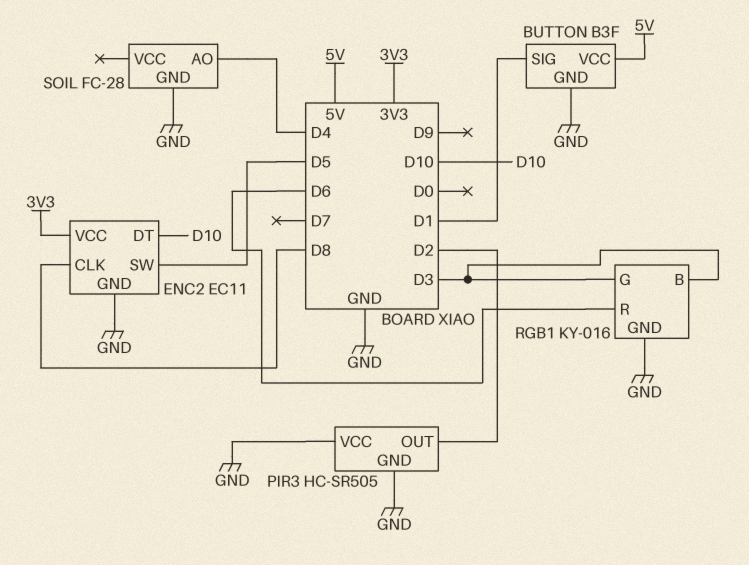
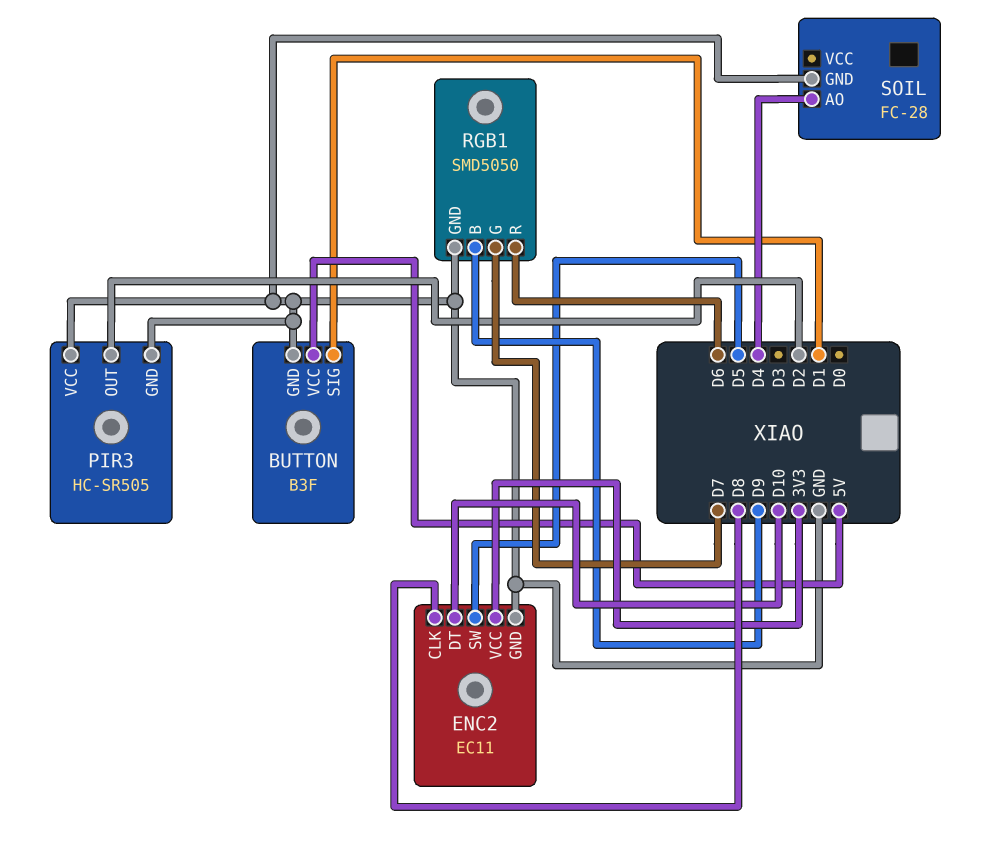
RGB1: KY-016 -> SMD5050
RGB1 pin B: D3 -> D9
RGB1 pin G: D3 -> D7

